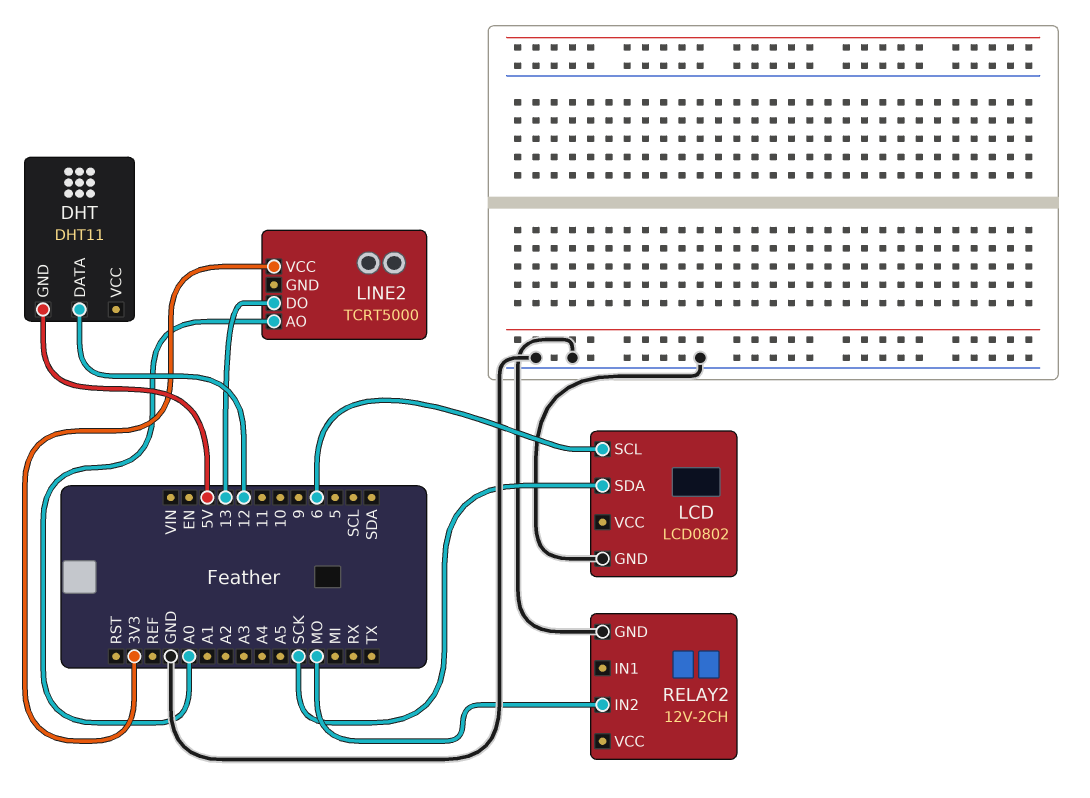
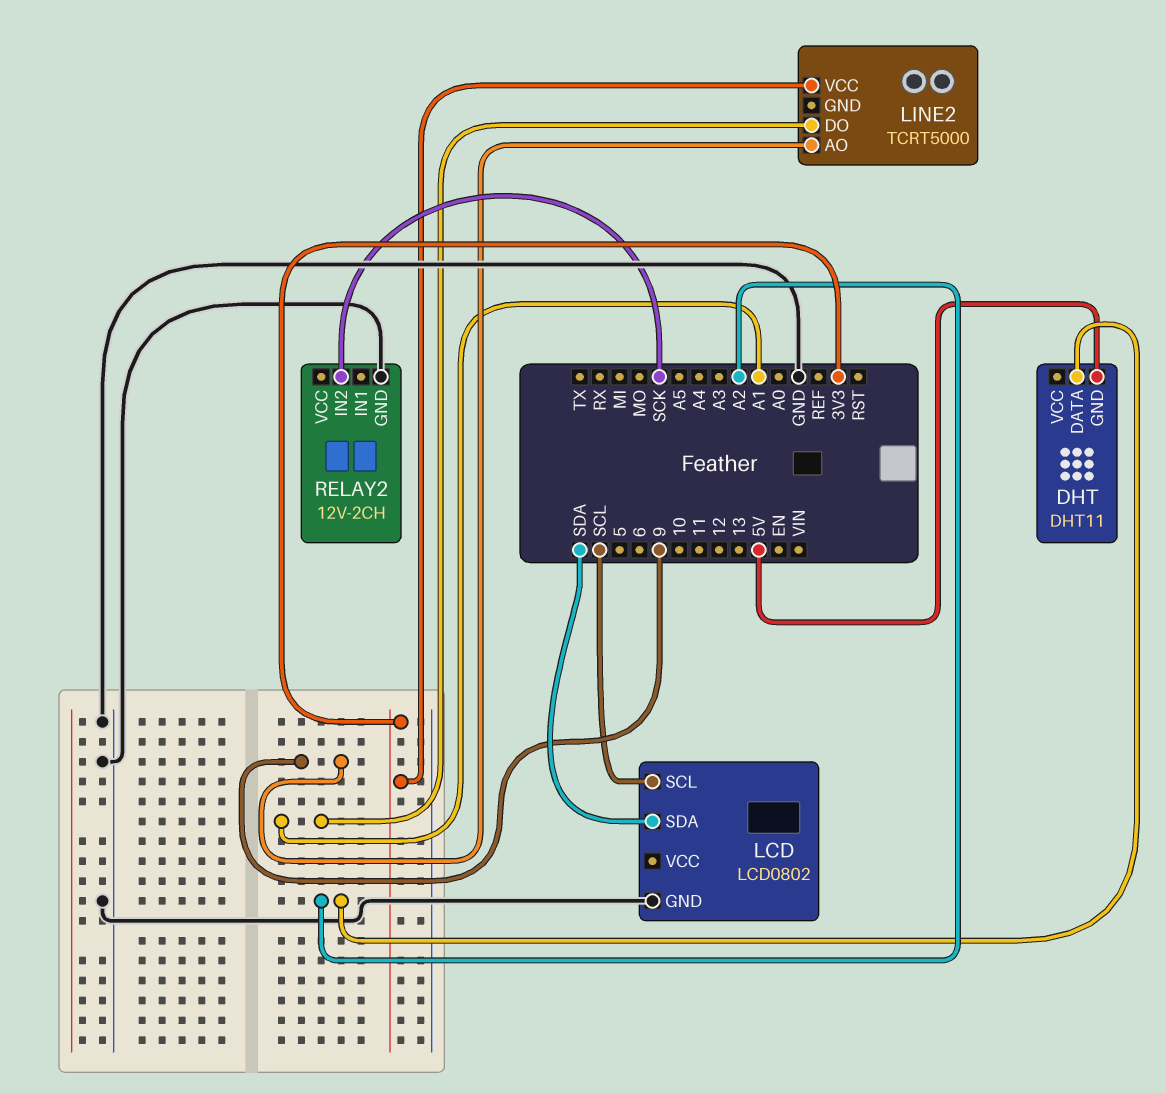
DHT pin DATA: 12 -> A2
LCD pin SCL: 6 -> SCL
LCD pin SDA: SCK -> SDA
LINE2 pin AO: A0 -> 9
LINE2 pin DO: 13 -> A1
RELAY2 pin IN2: MO -> SCK

